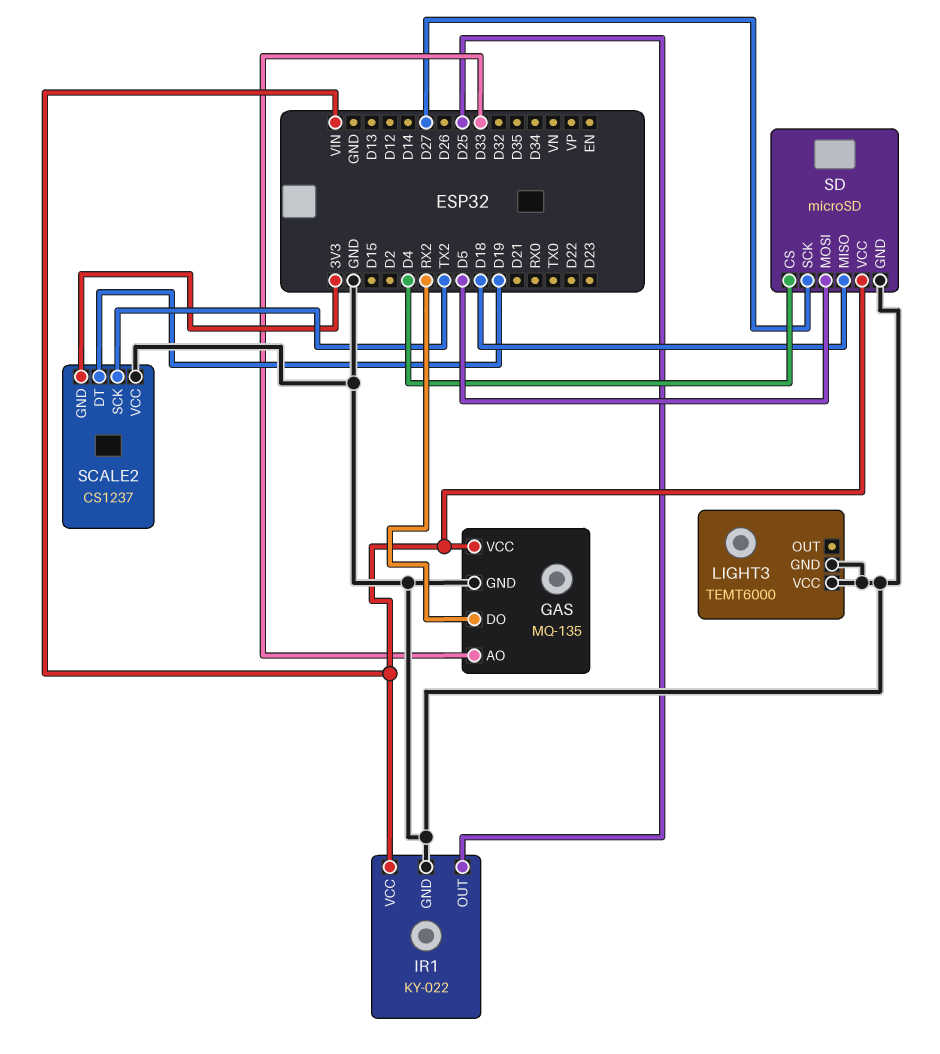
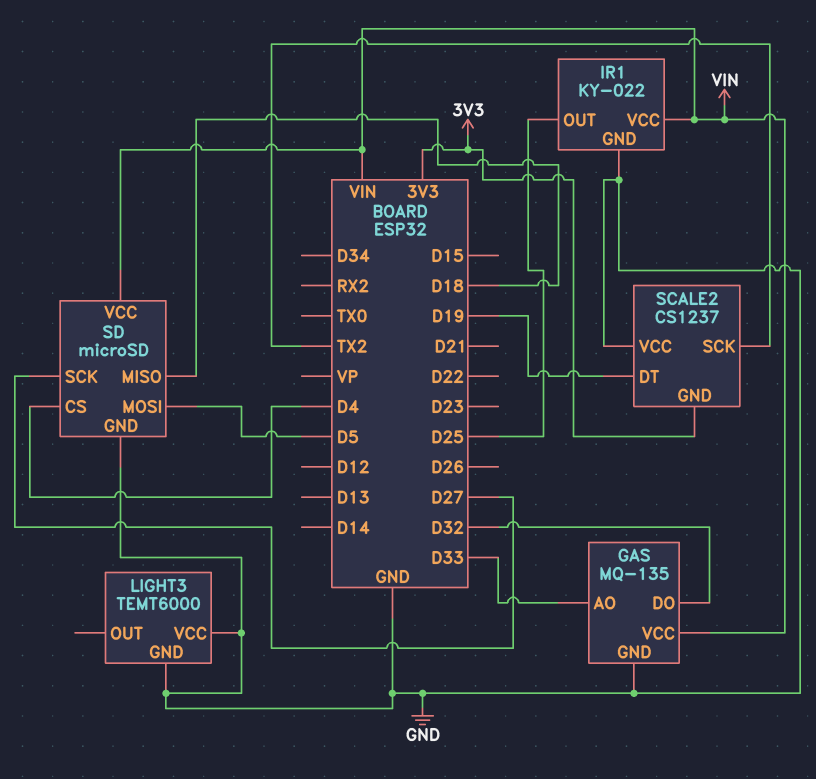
GAS pin DO: RX2 -> D32

